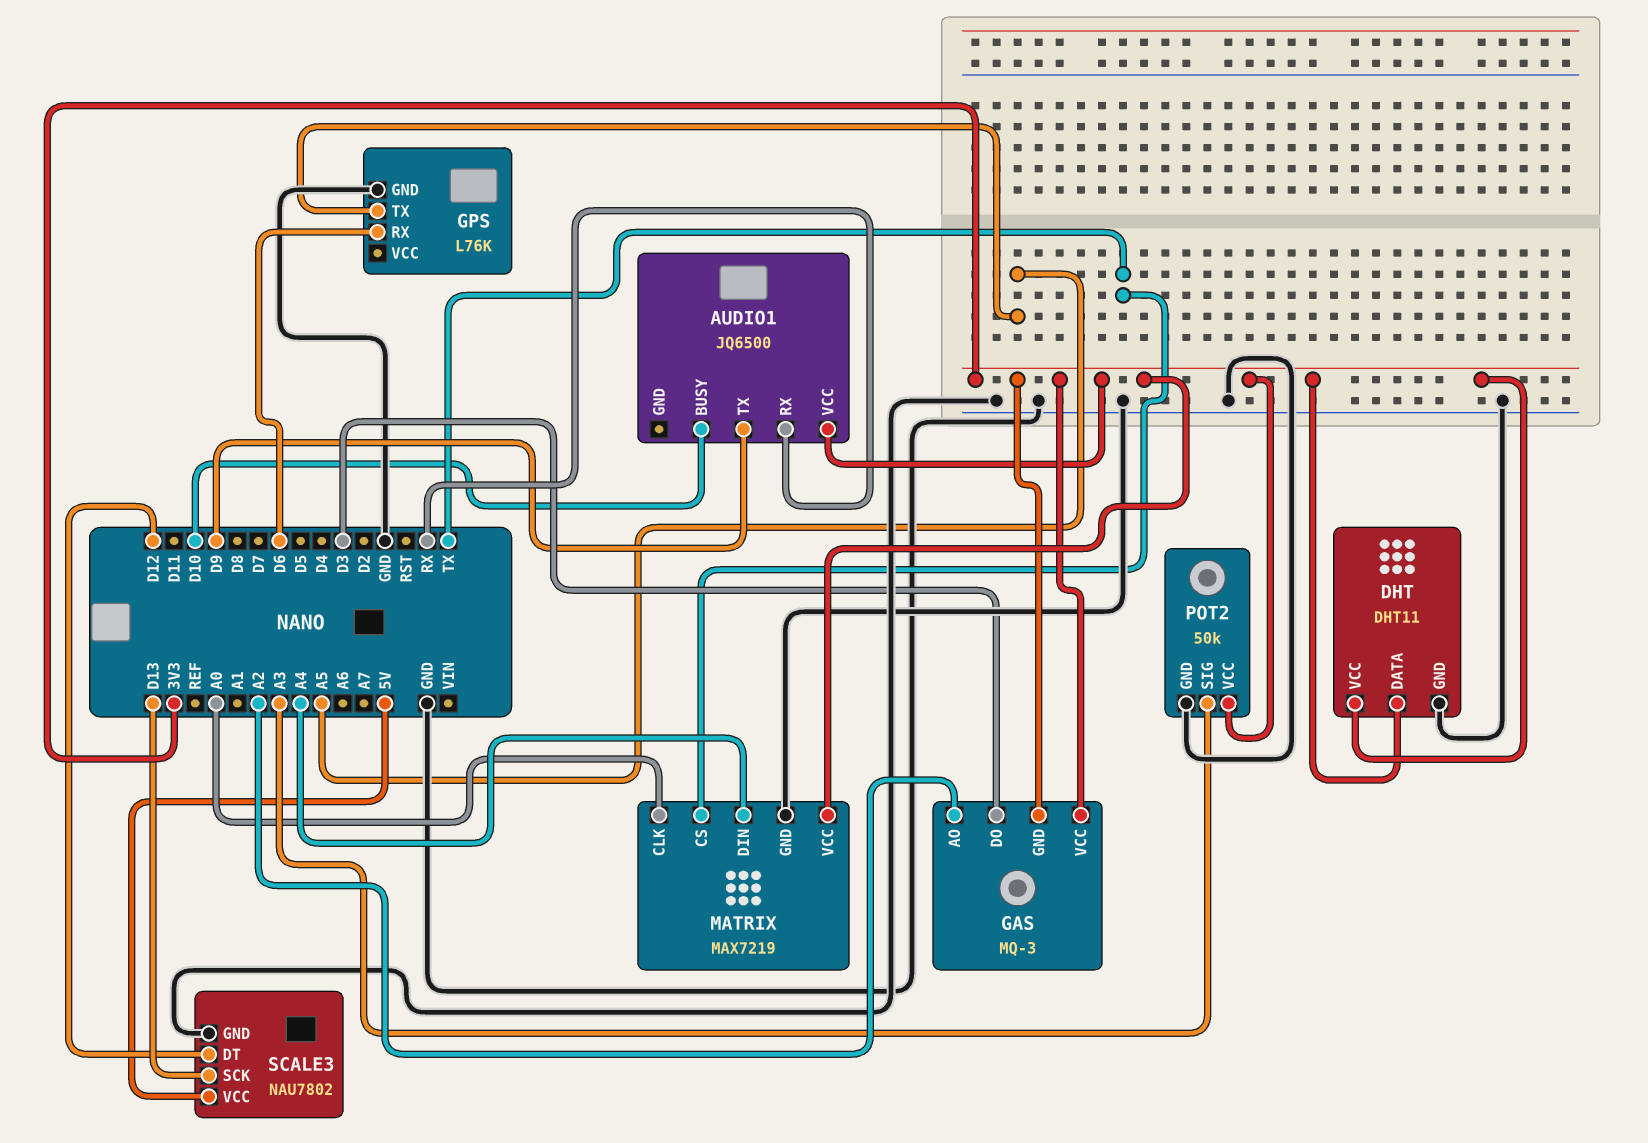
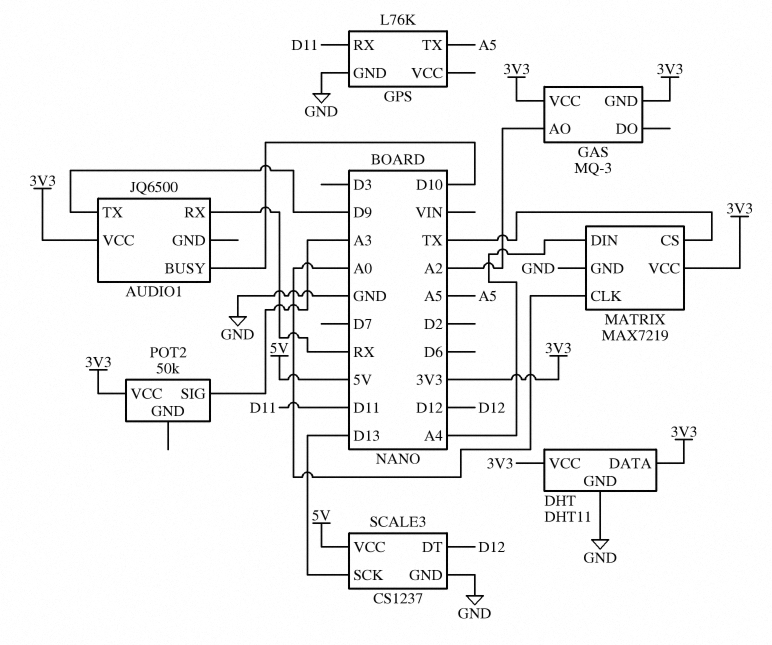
GAS pin DO: D3 -> none
GPS pin RX: D6 -> D11
POT2 pin GND: GND -> none
SCALE3: NAU7802 -> CS1237

